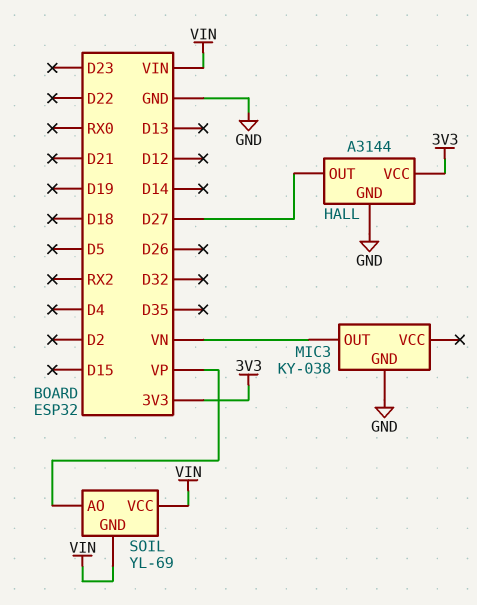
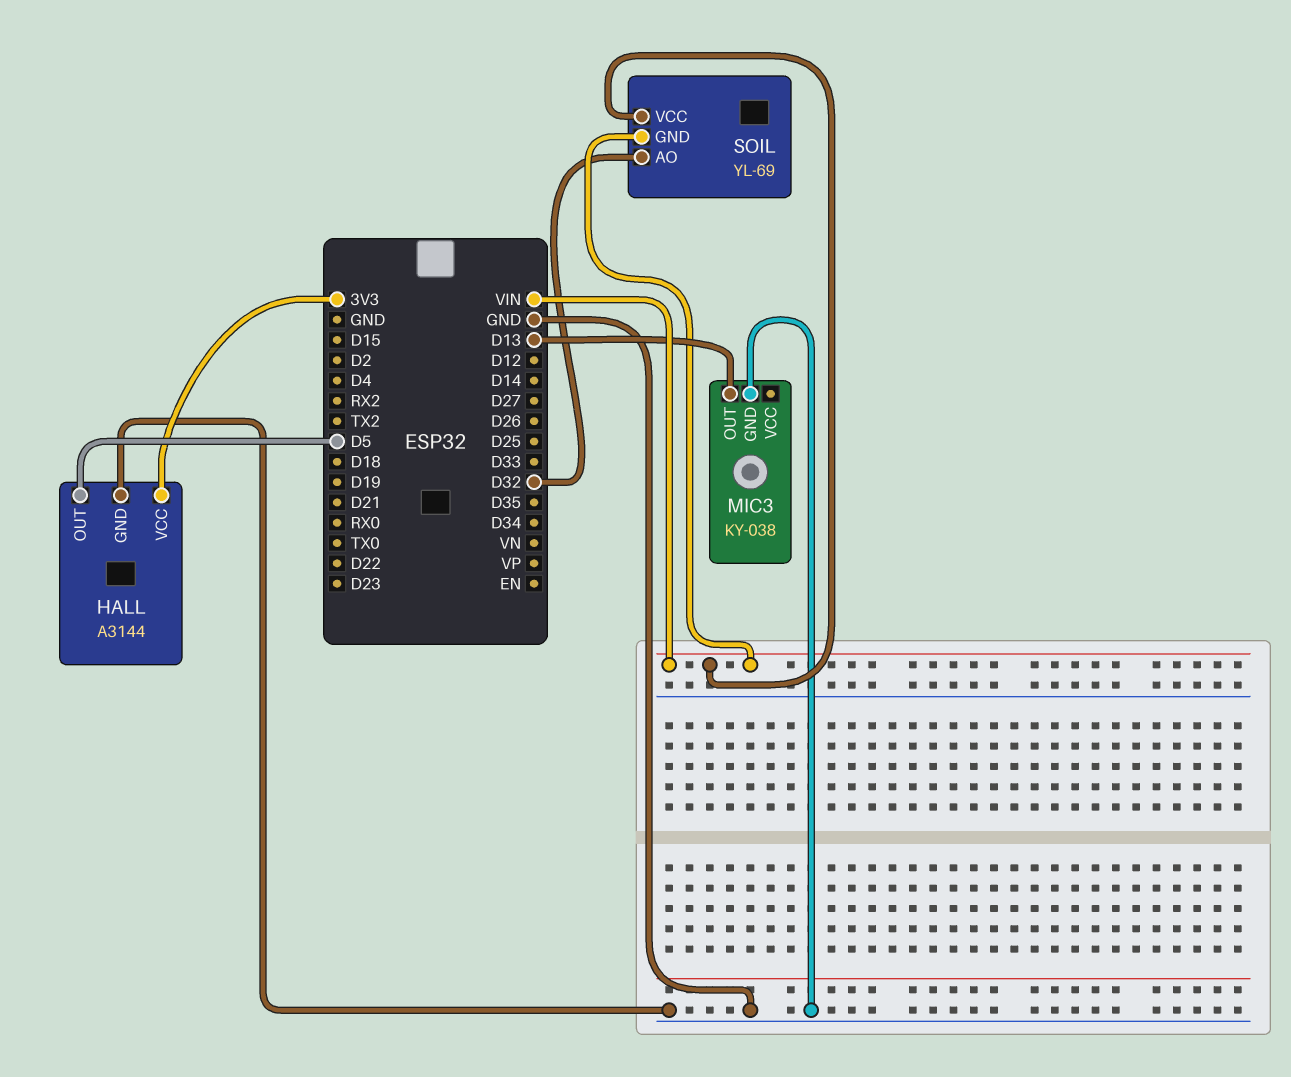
HALL pin OUT: D27 -> D5
MIC3 pin OUT: VN -> D13
SOIL pin AO: VP -> D32

